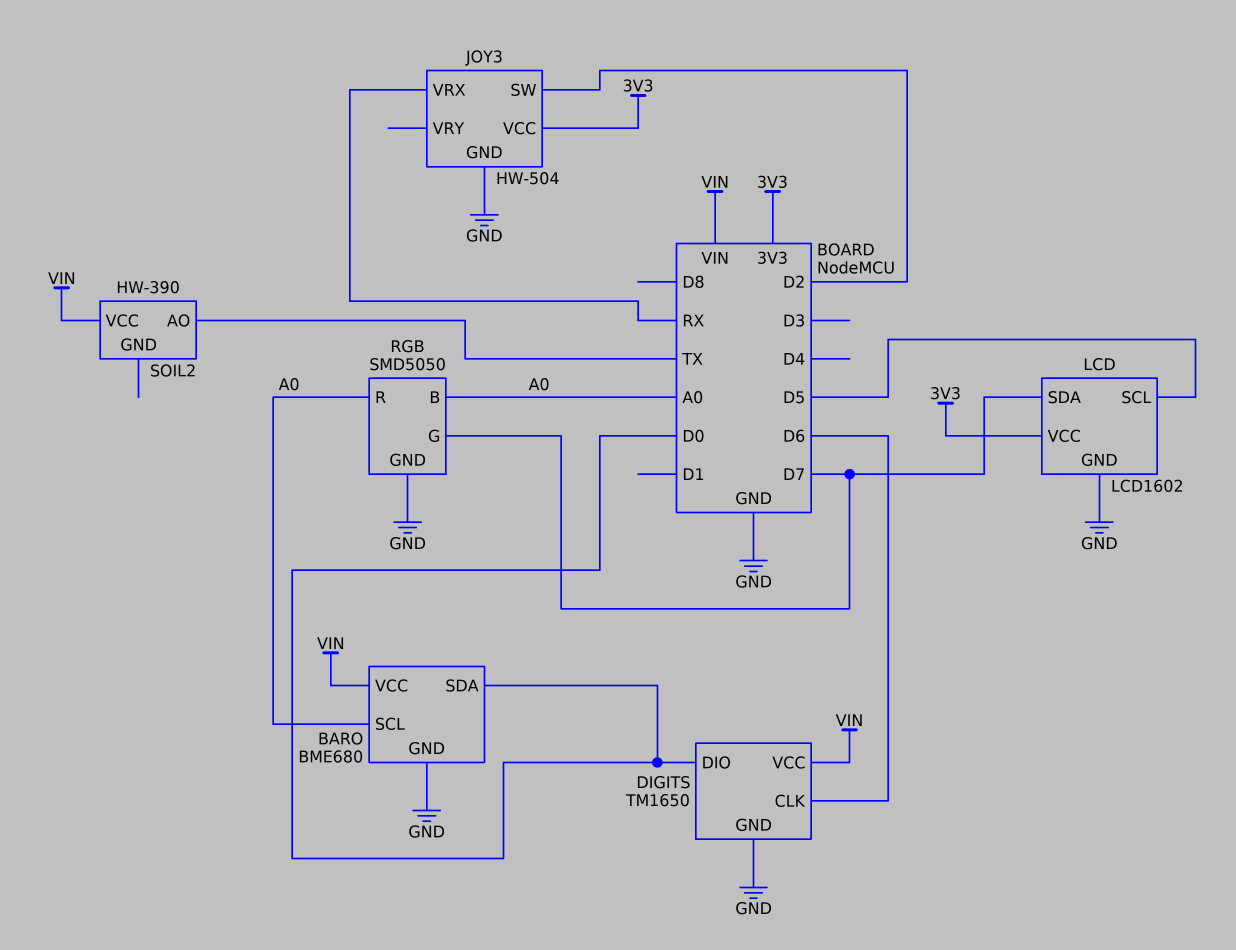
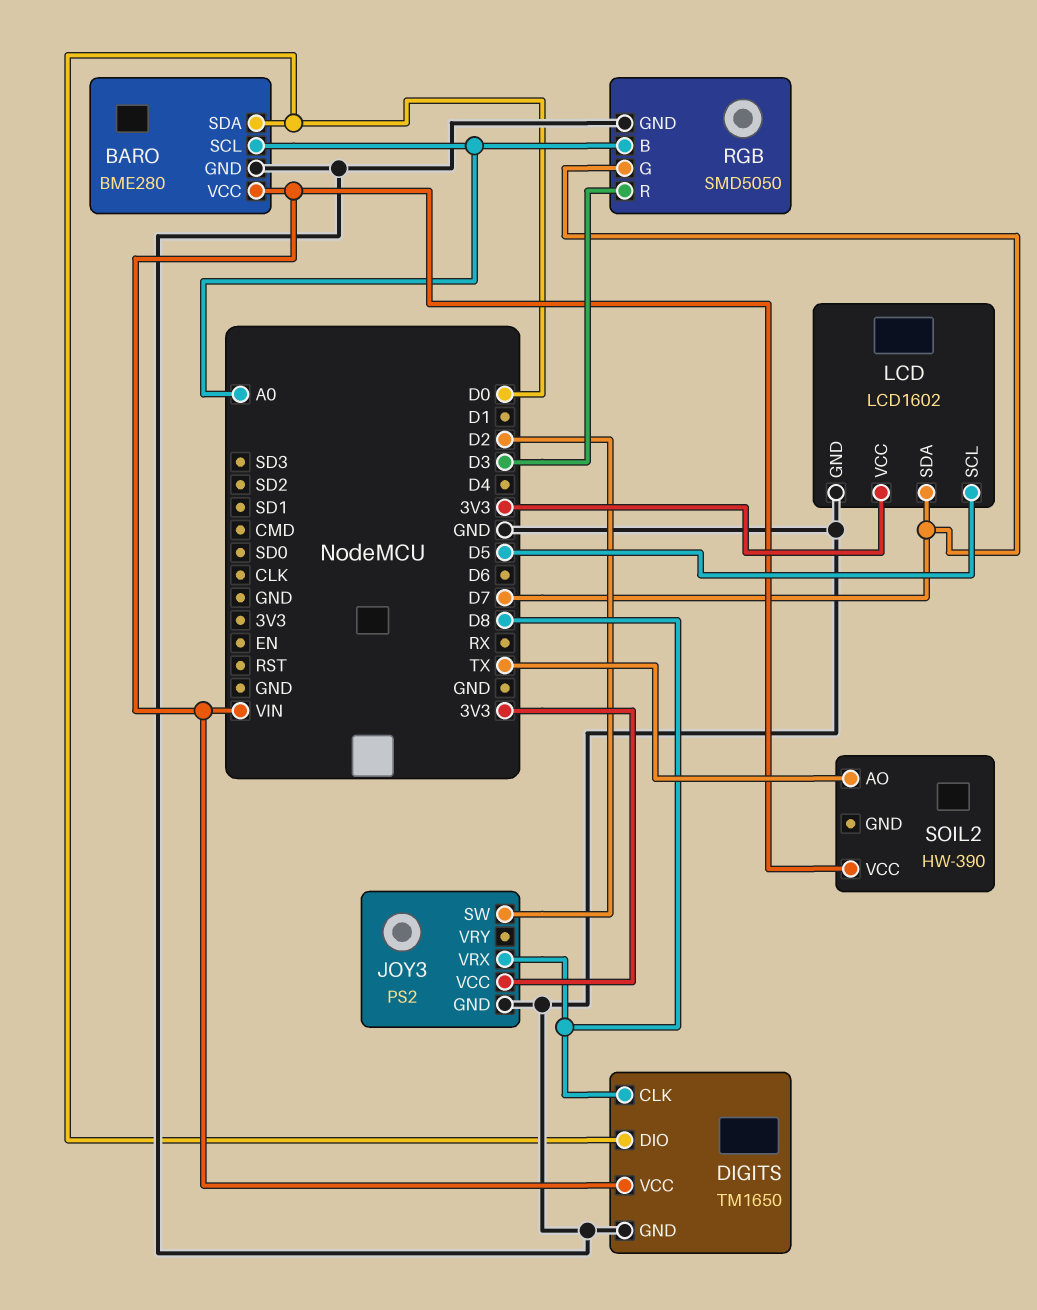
BARO: BME680 -> BME280
DIGITS pin CLK: D6 -> D8
JOY3: HW-504 -> PS2
JOY3 pin VRX: RX -> D8
RGB pin R: A0 -> D3

